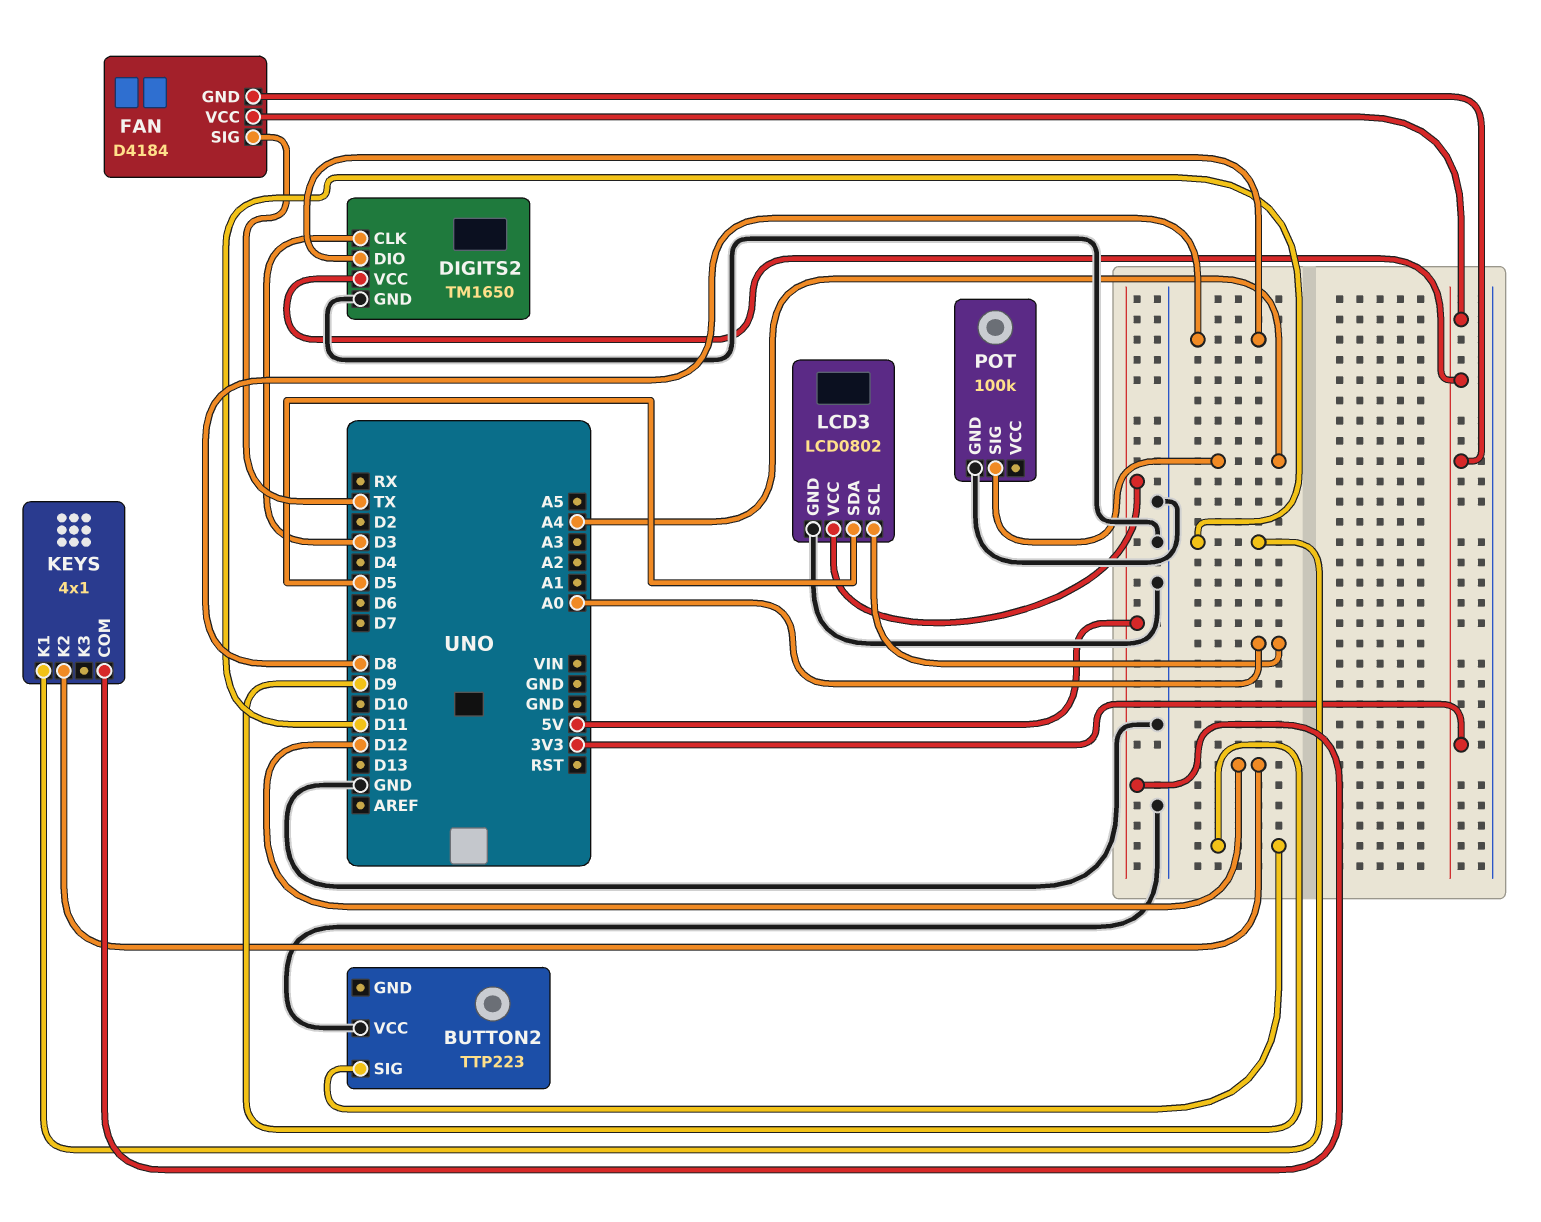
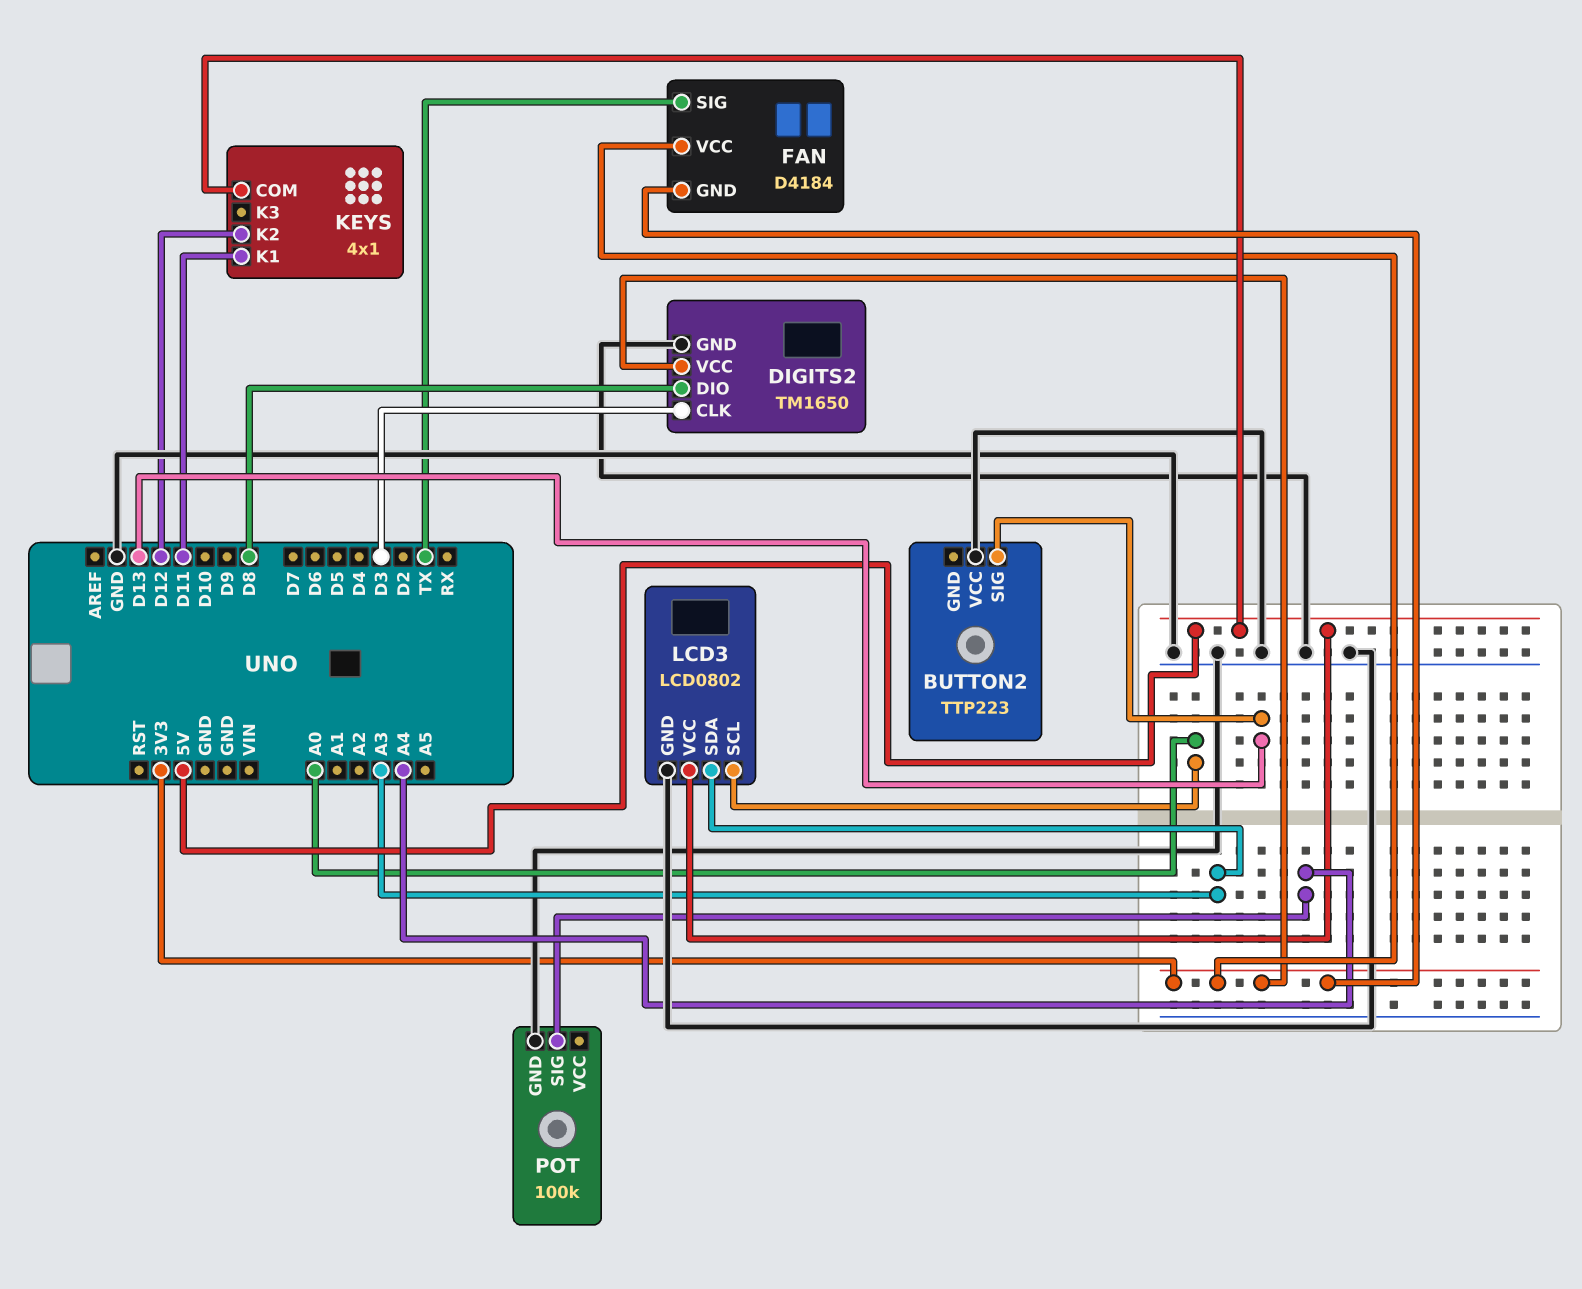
BUTTON2 pin SIG: D9 -> D13
LCD3 pin SDA: D5 -> A3

